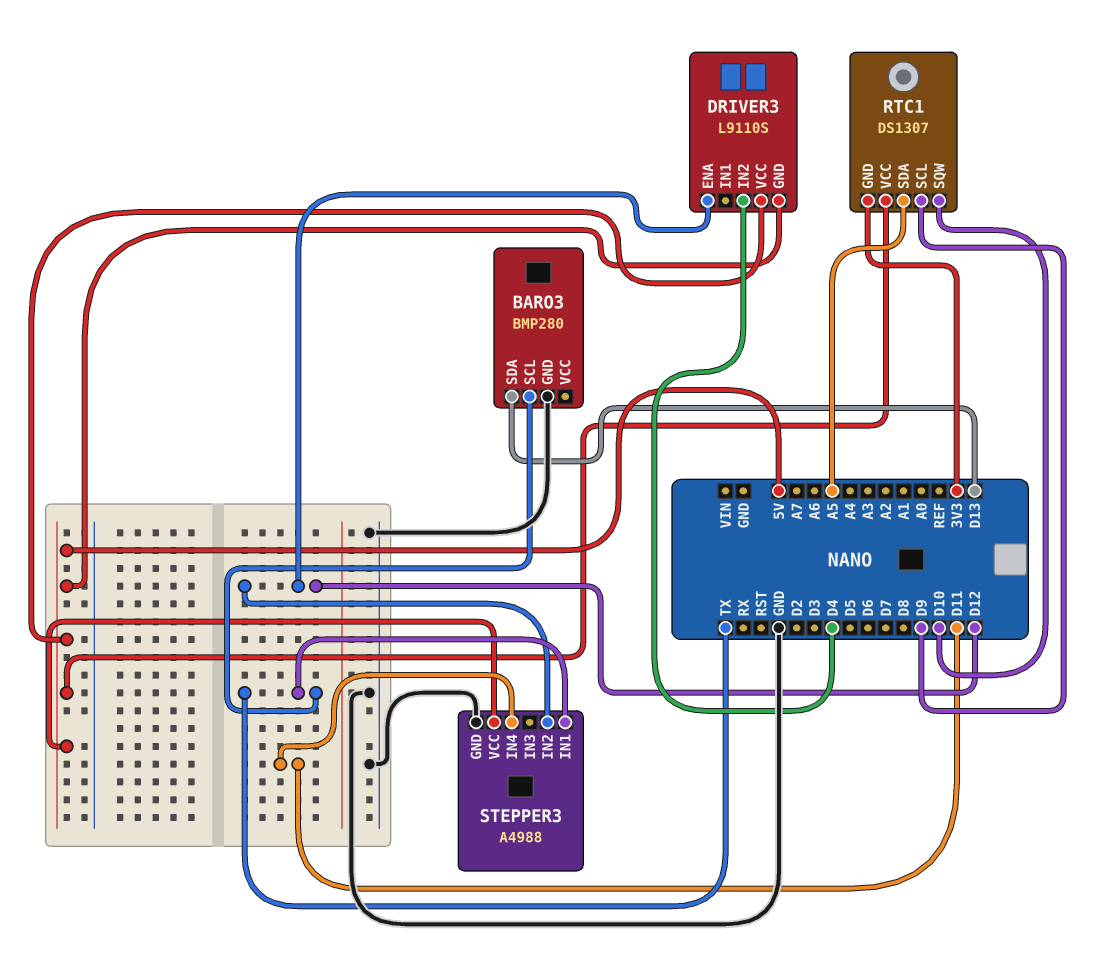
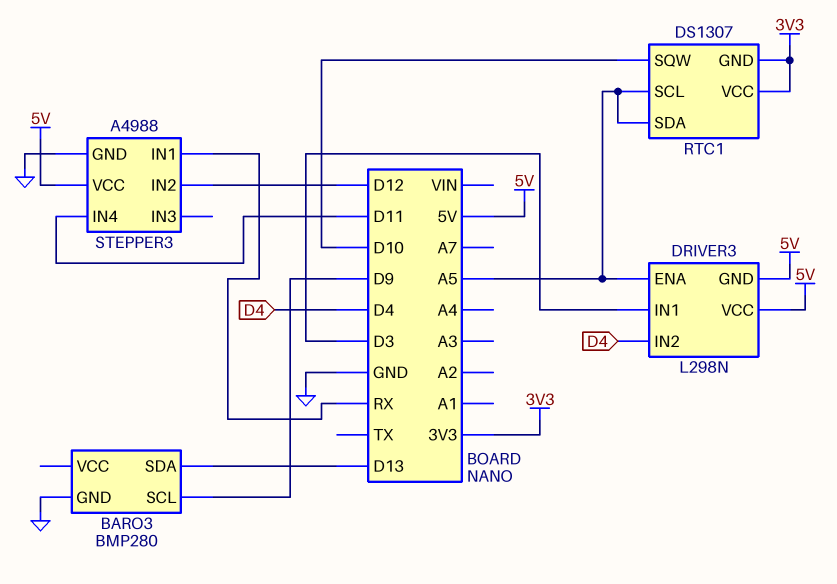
BARO3 pin SCL: TX -> D9
DRIVER3: L9110S -> L298N
DRIVER3 pin ENA: D12 -> A5
DRIVER3 pin IN1: none -> D3
RTC1 pin SCL: D9 -> A5
RTC1 pin VCC: 5V -> 3V3
STEPPER3 pin IN1: TX -> RX

